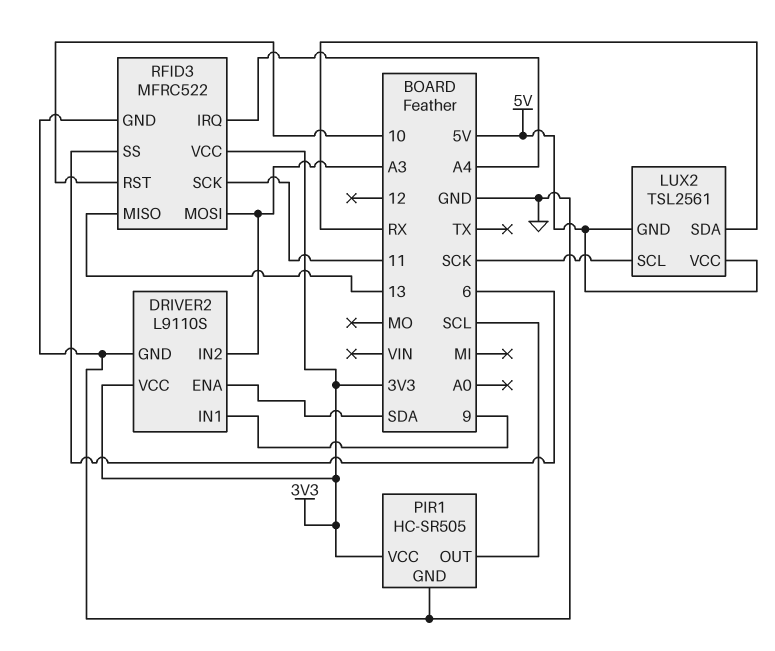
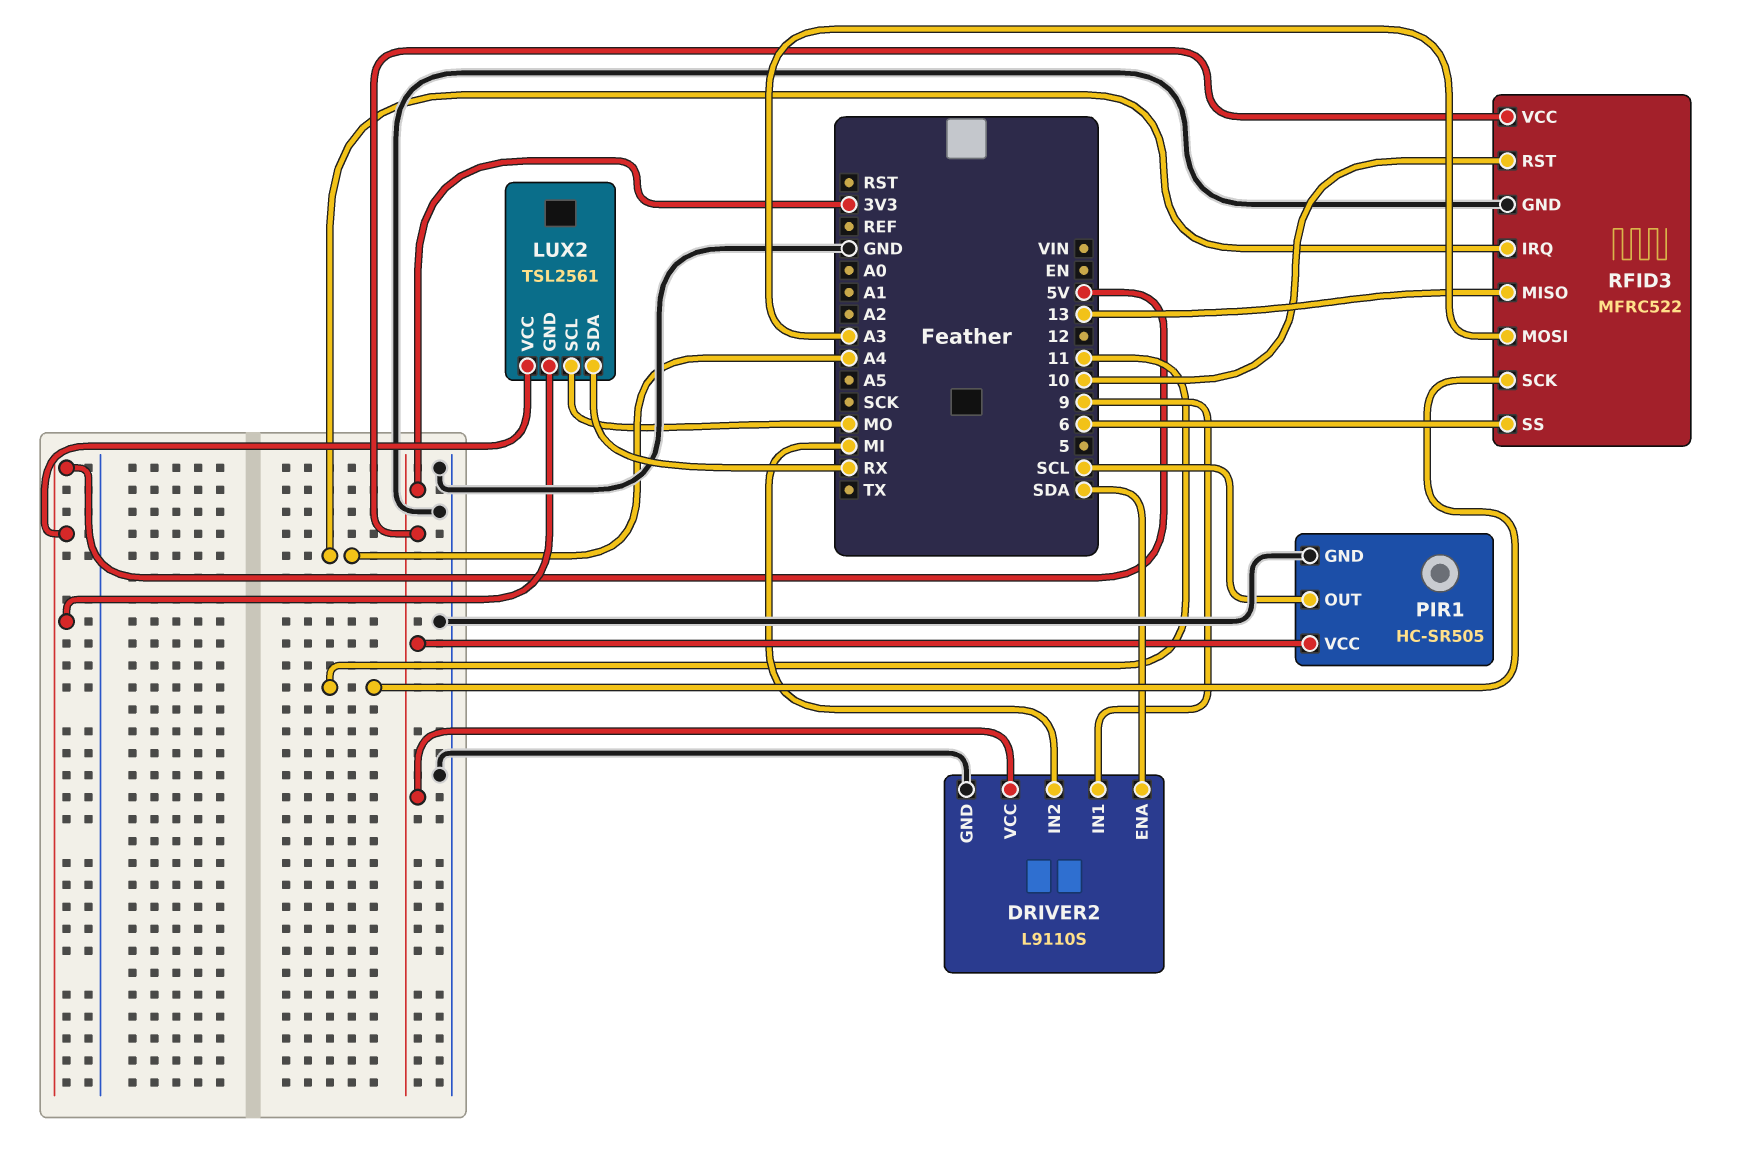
DRIVER2 pin IN2: A3 -> MI
LUX2 pin SCL: SCK -> MO

